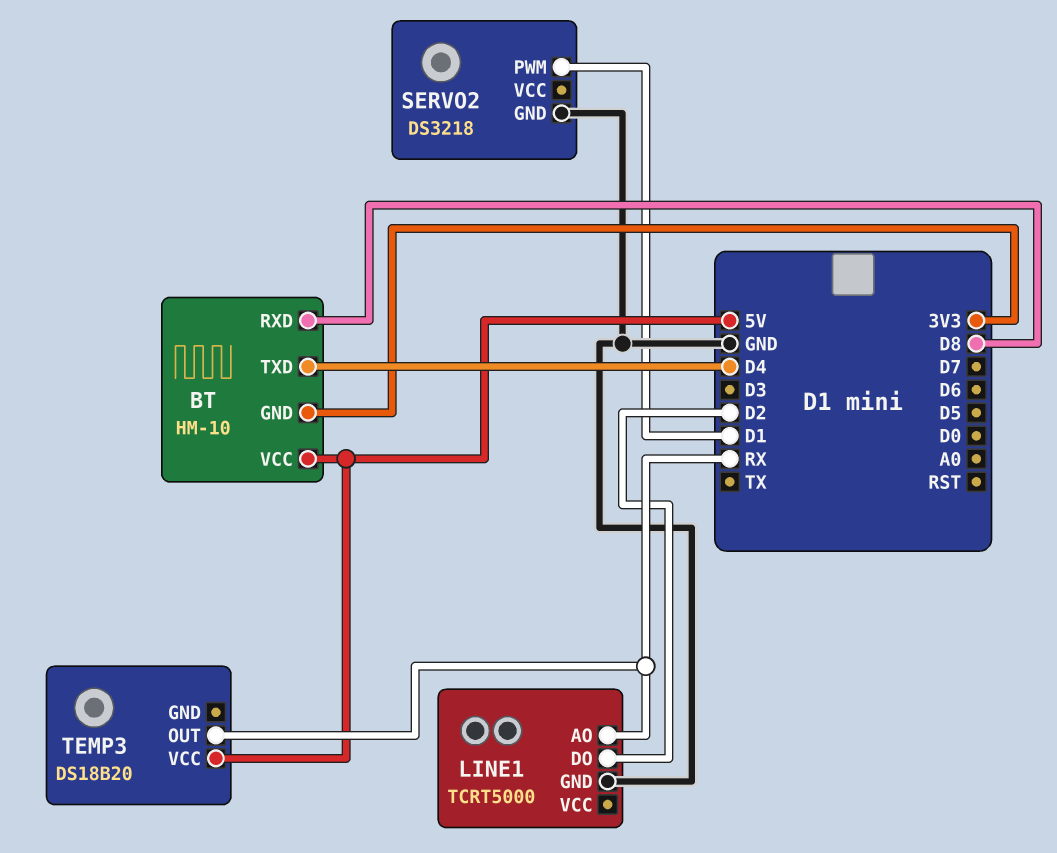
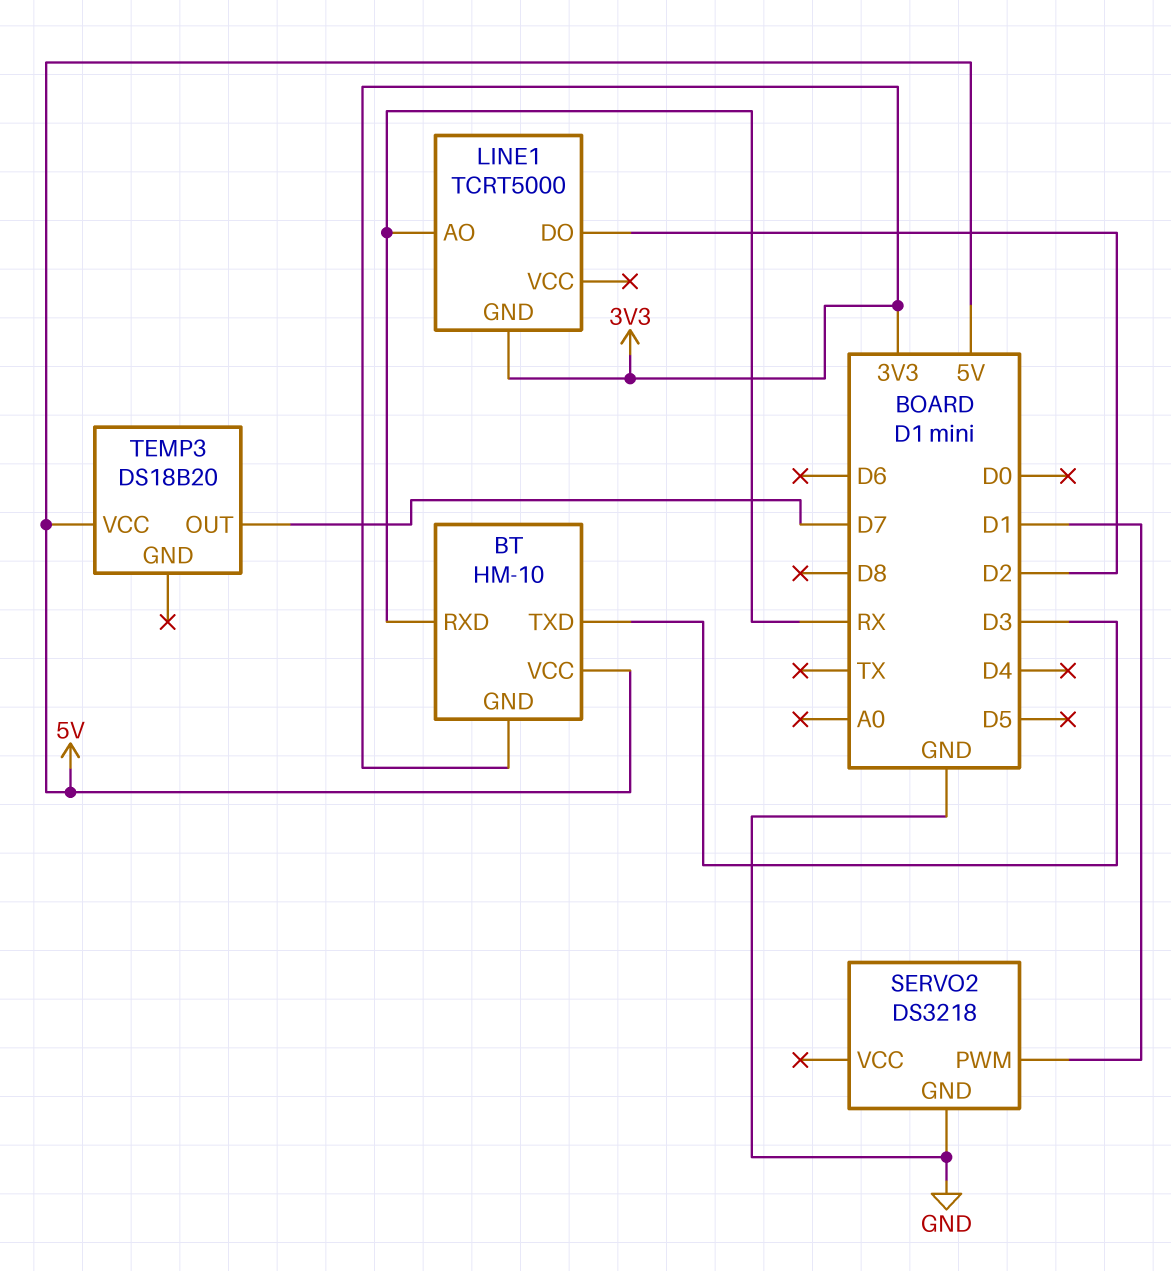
BT pin RXD: D8 -> RX
BT pin TXD: D4 -> D3
LINE1 pin GND: GND -> 3V3
TEMP3 pin OUT: RX -> D7

